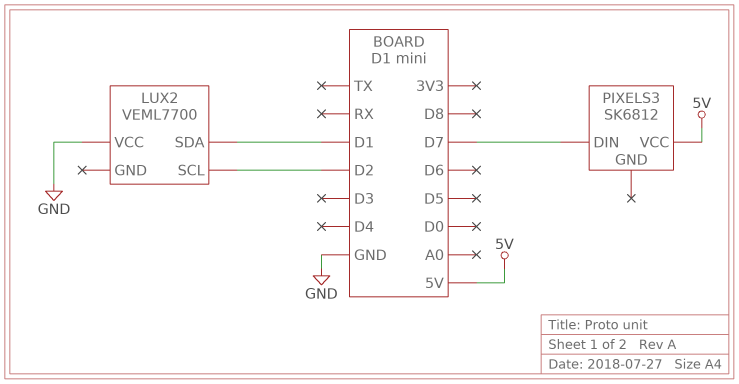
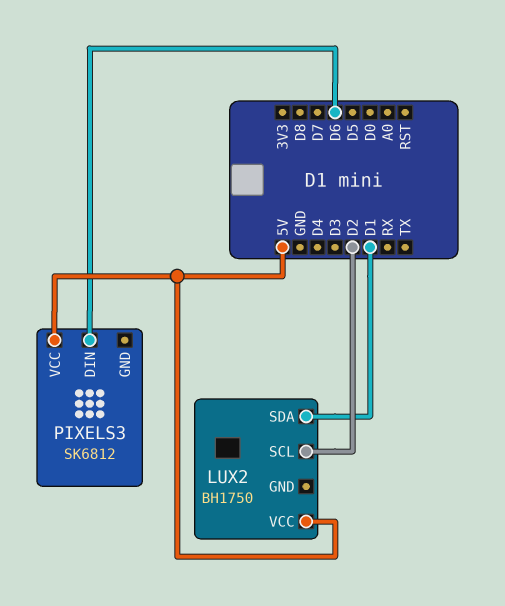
LUX2: VEML7700 -> BH1750
LUX2 pin VCC: GND -> 5V
PIXELS3 pin DIN: D7 -> D6

